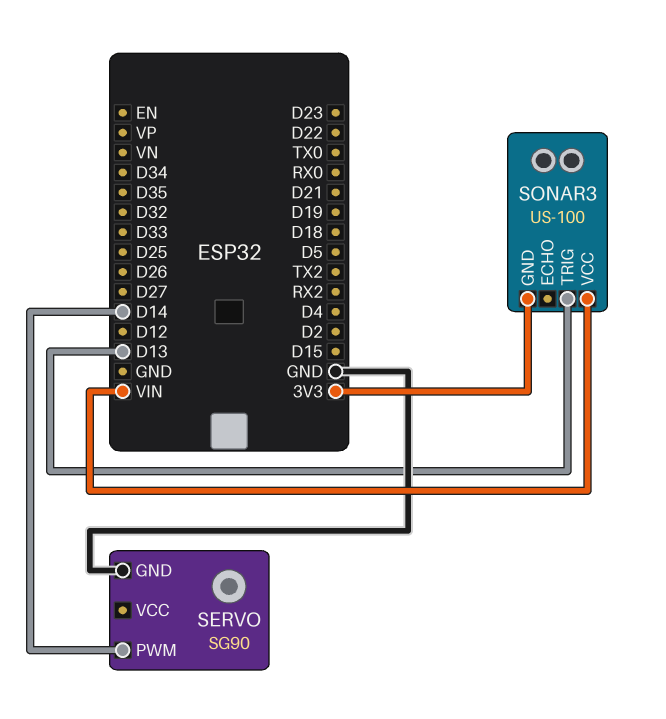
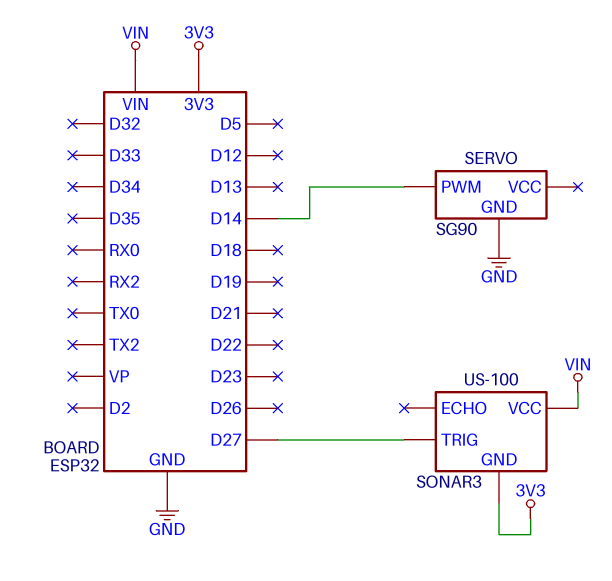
SONAR3 pin TRIG: D13 -> D27

